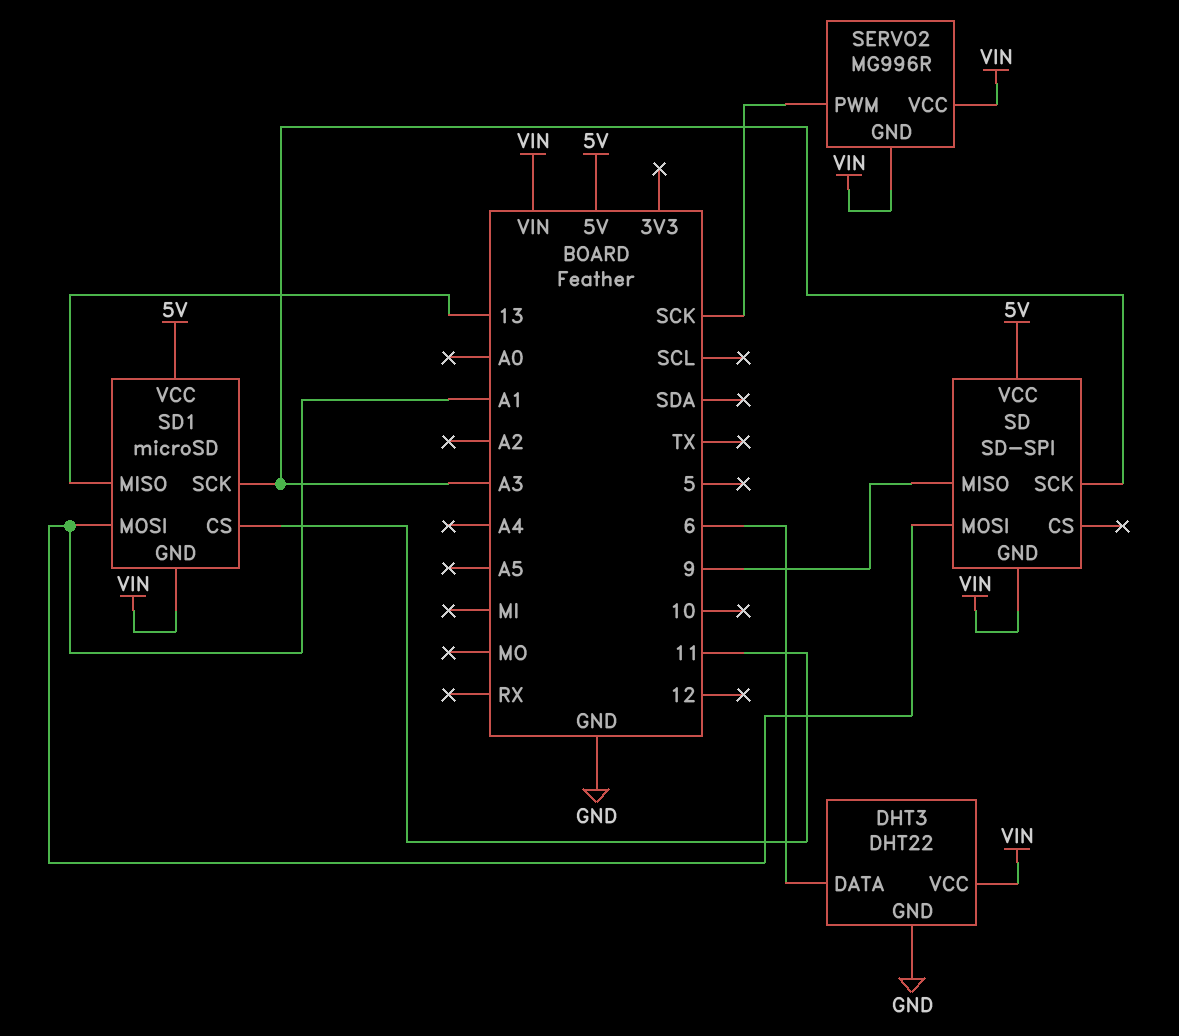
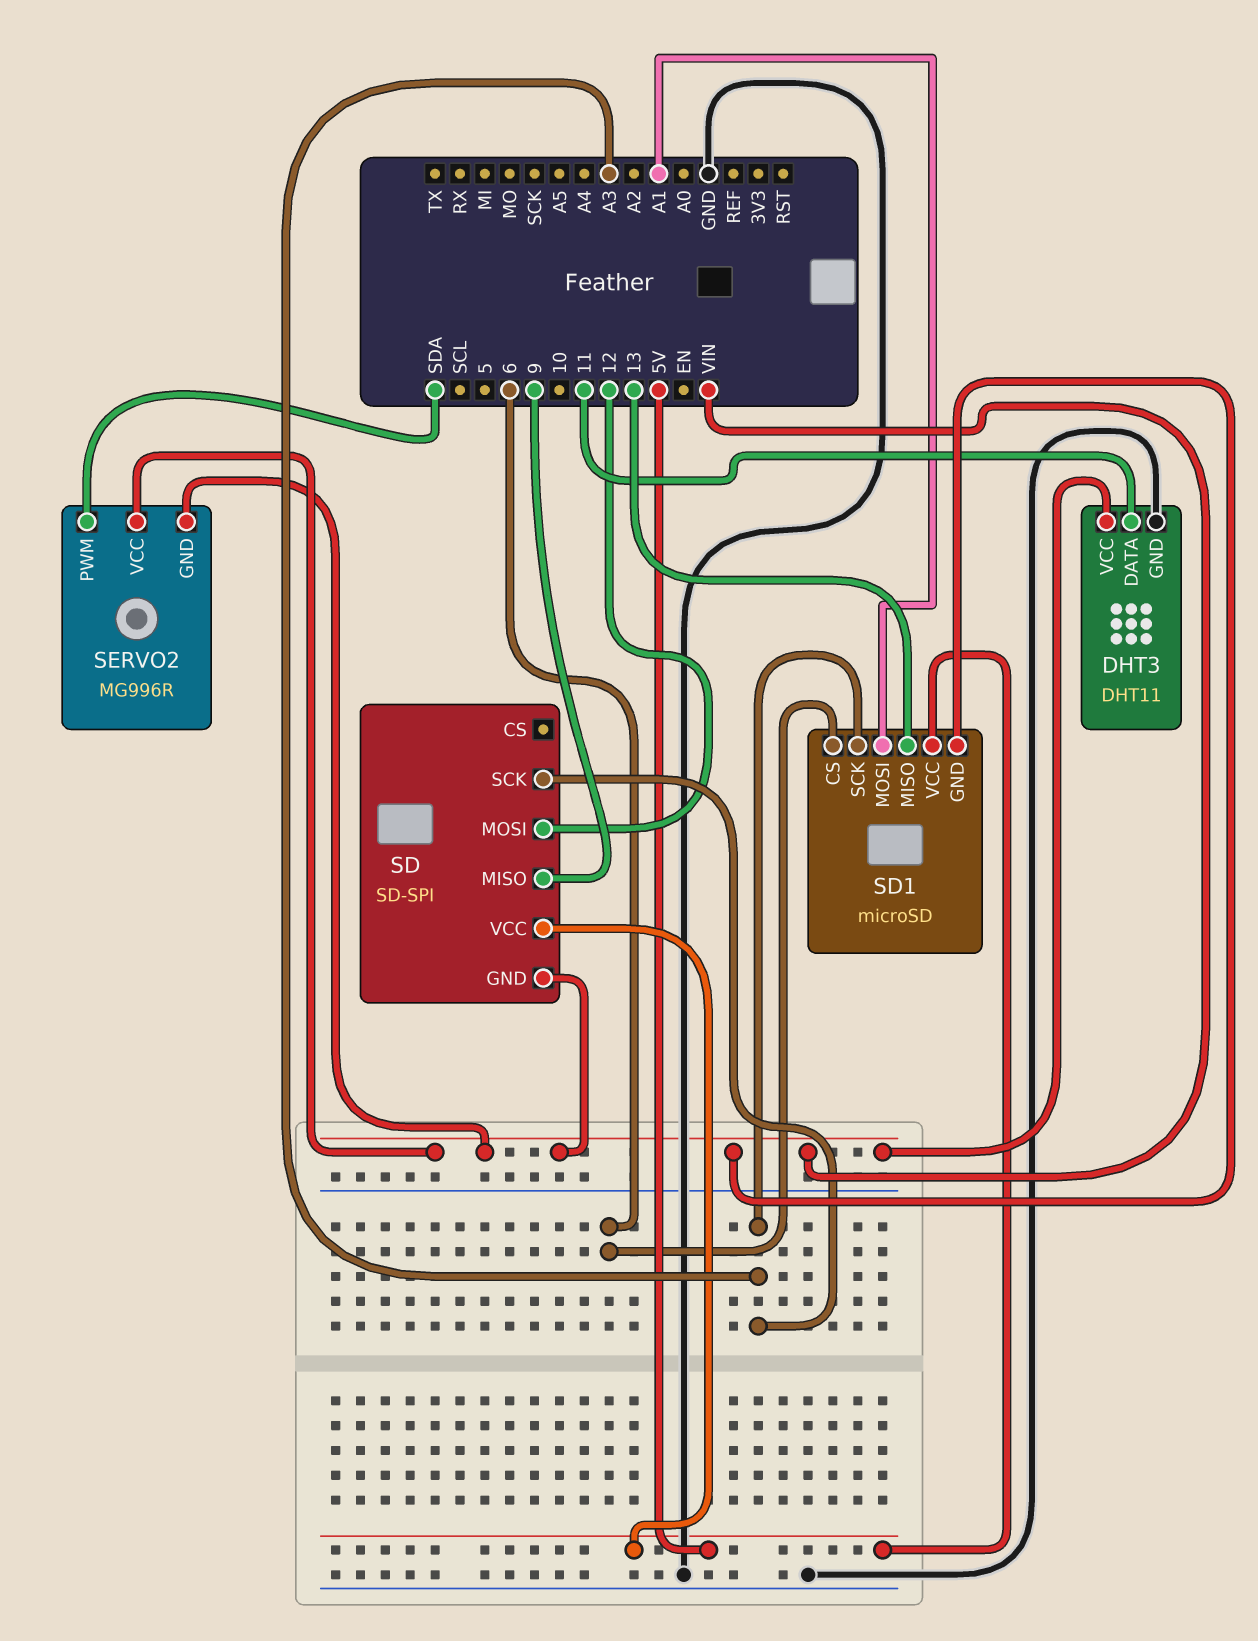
DHT3: DHT22 -> DHT11
DHT3 pin DATA: 6 -> 11
SD pin MOSI: A1 -> 12
SD1 pin CS: 11 -> 6
SERVO2 pin PWM: SCK -> SDA

